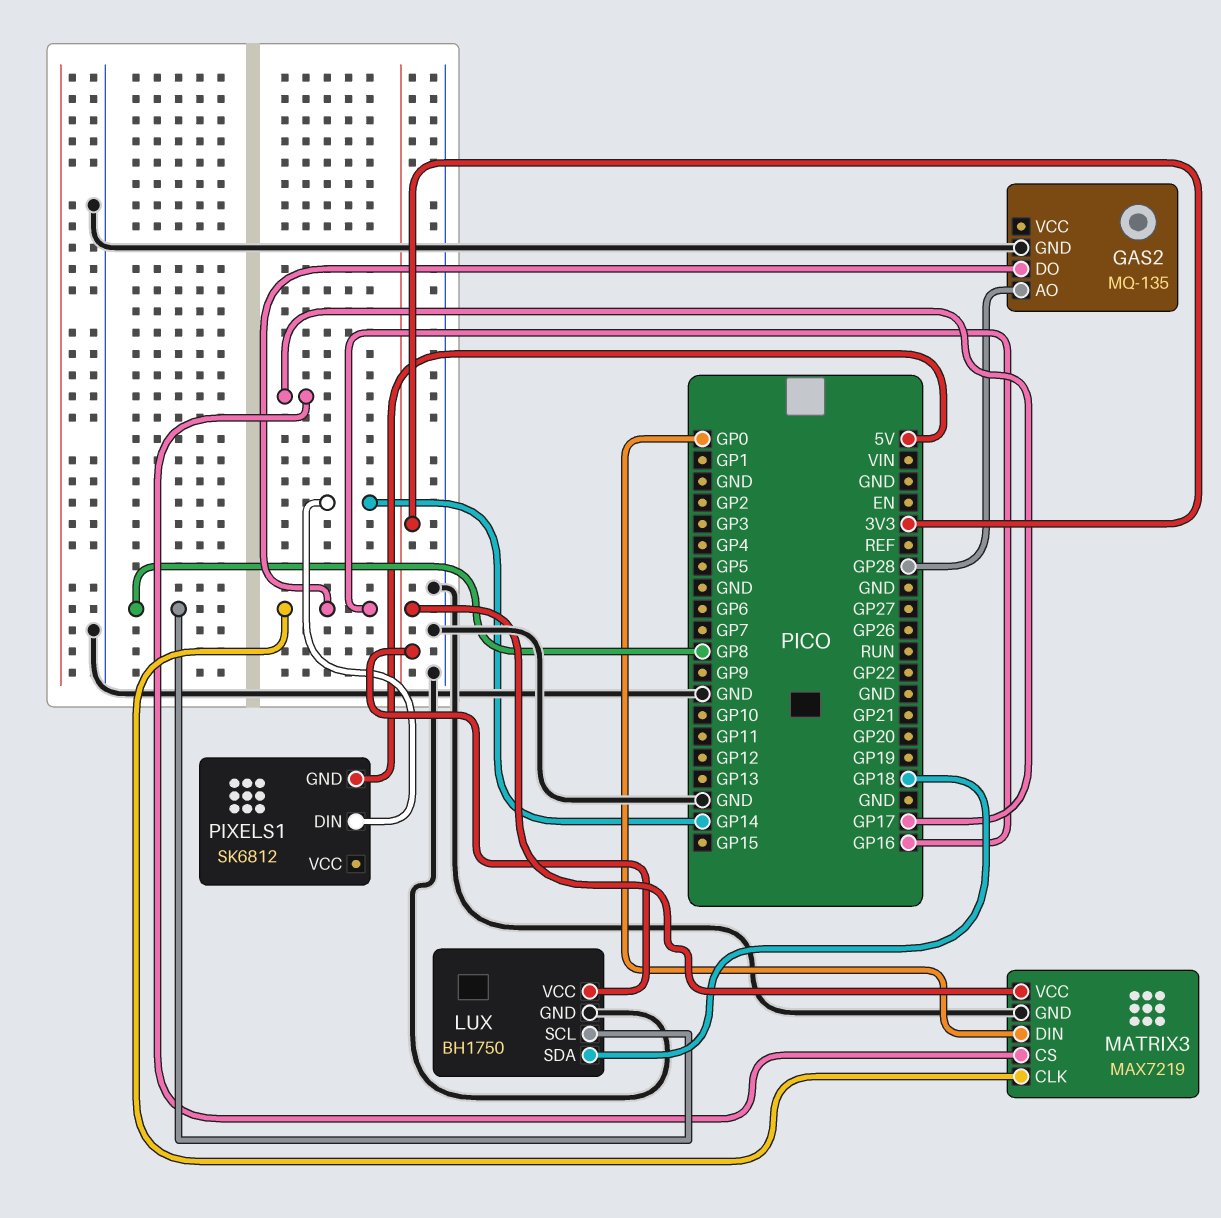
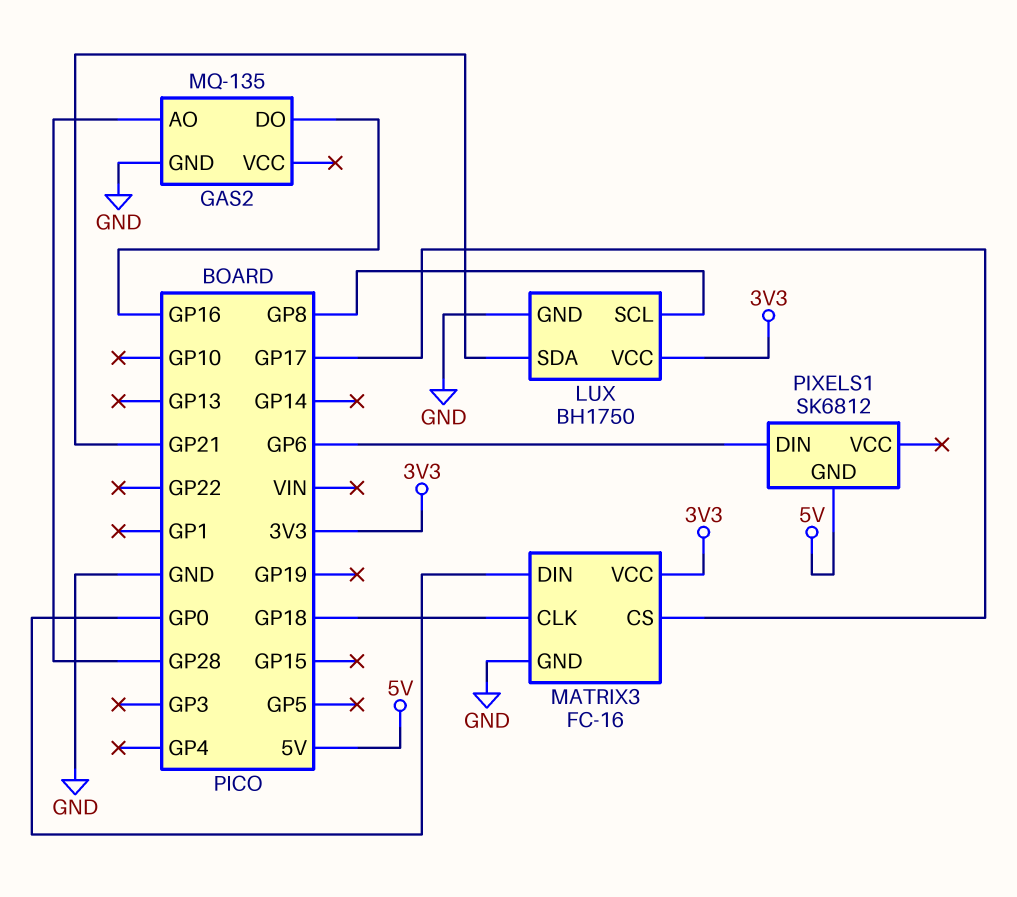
LUX pin SDA: GP18 -> GP21
MATRIX3: MAX7219 -> FC-16
MATRIX3 pin CLK: GP16 -> GP18
PIXELS1 pin DIN: GP14 -> GP6

